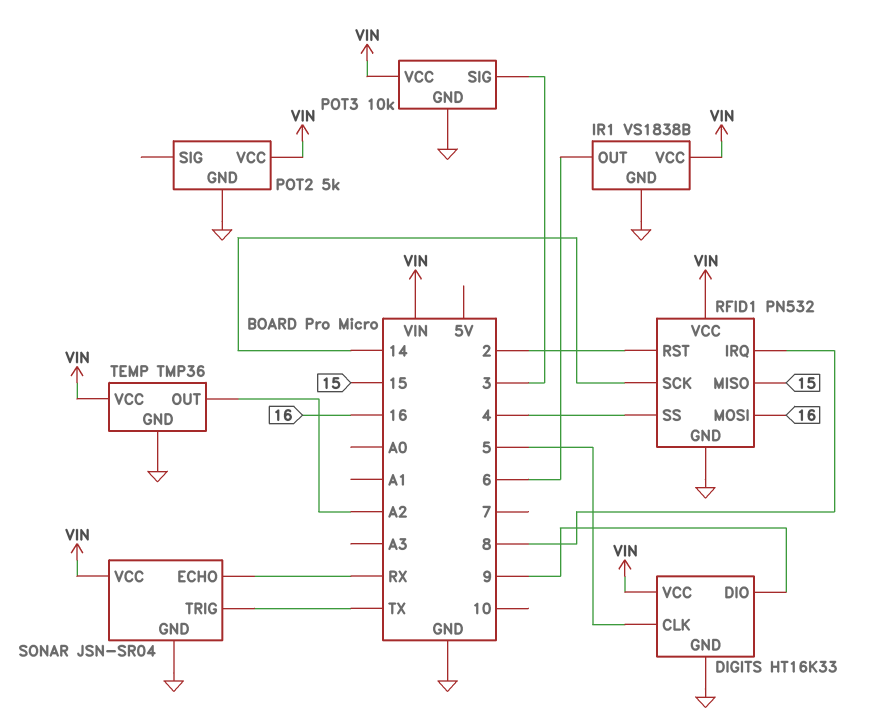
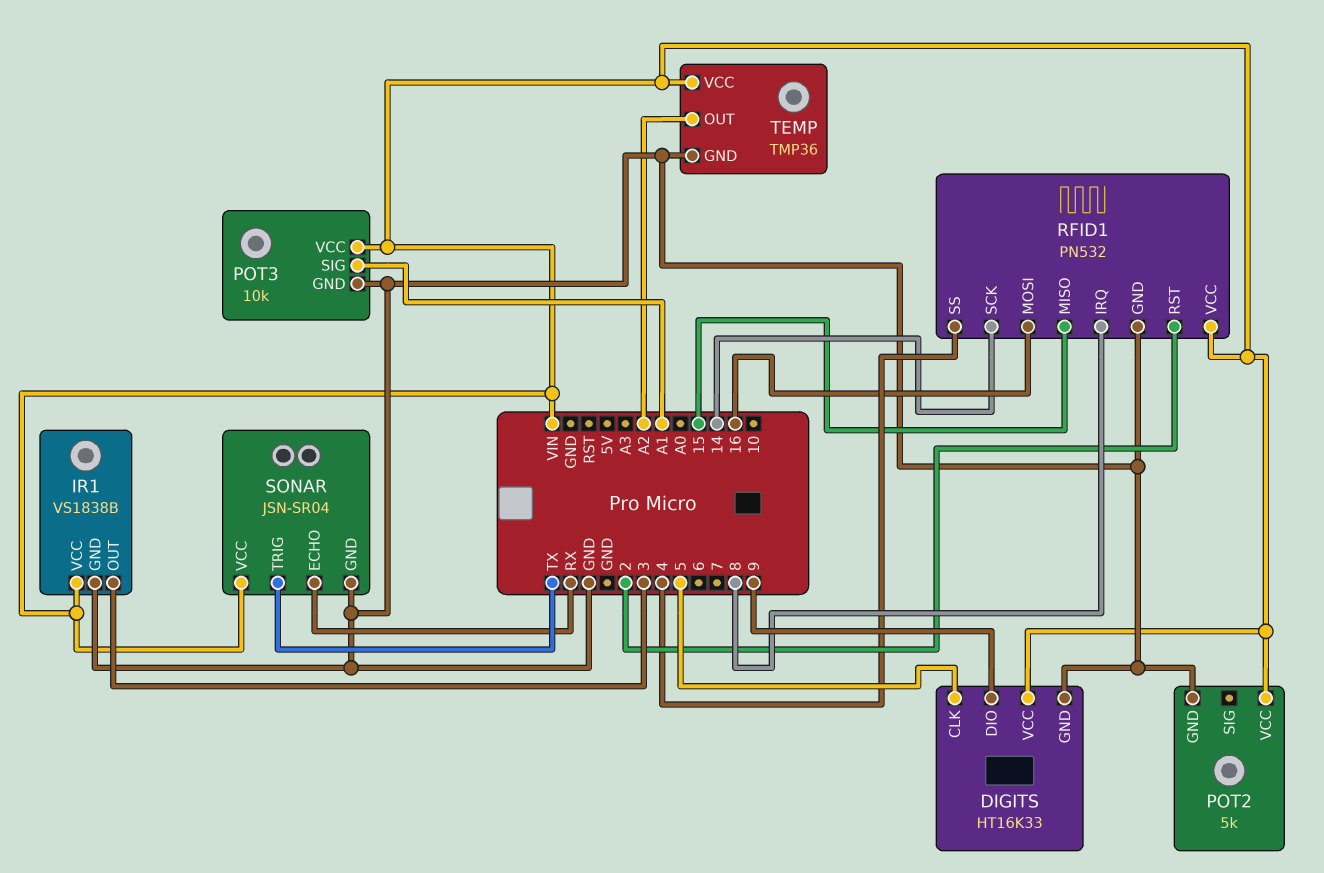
IR1 pin OUT: 6 -> 3
POT3 pin SIG: 3 -> A1

